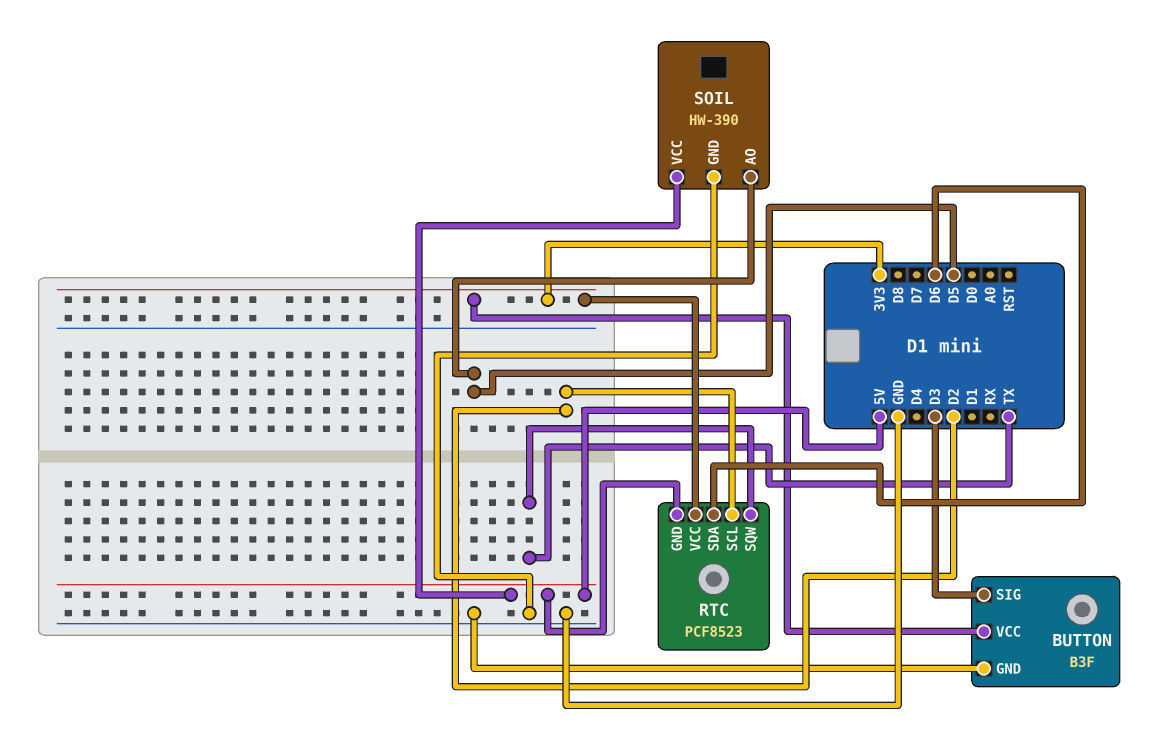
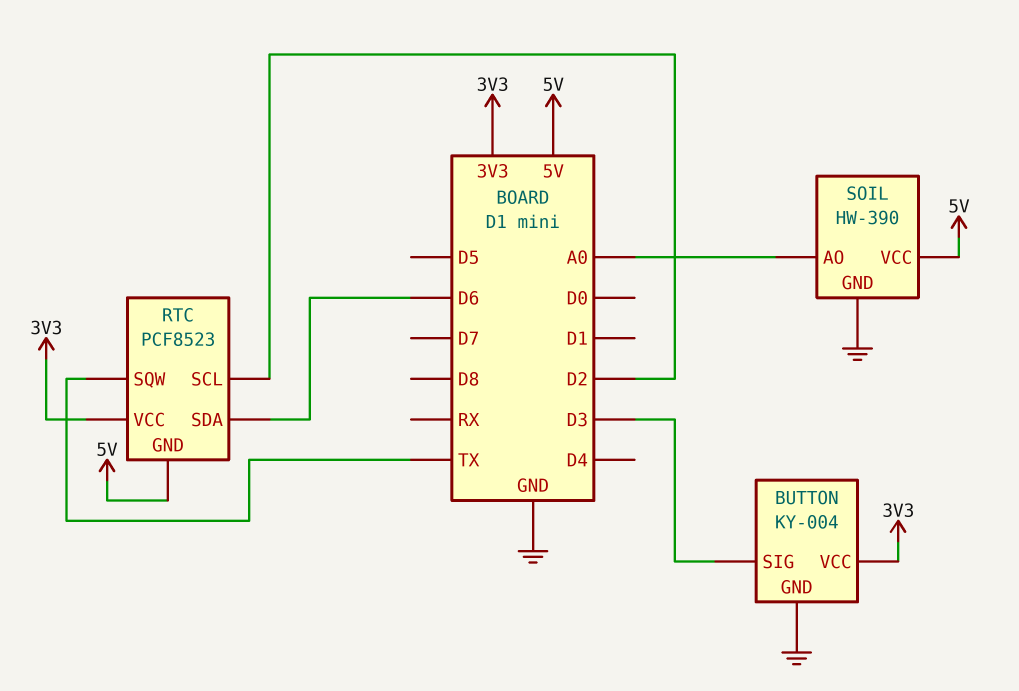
BUTTON: B3F -> KY-004
SOIL pin AO: D5 -> A0

